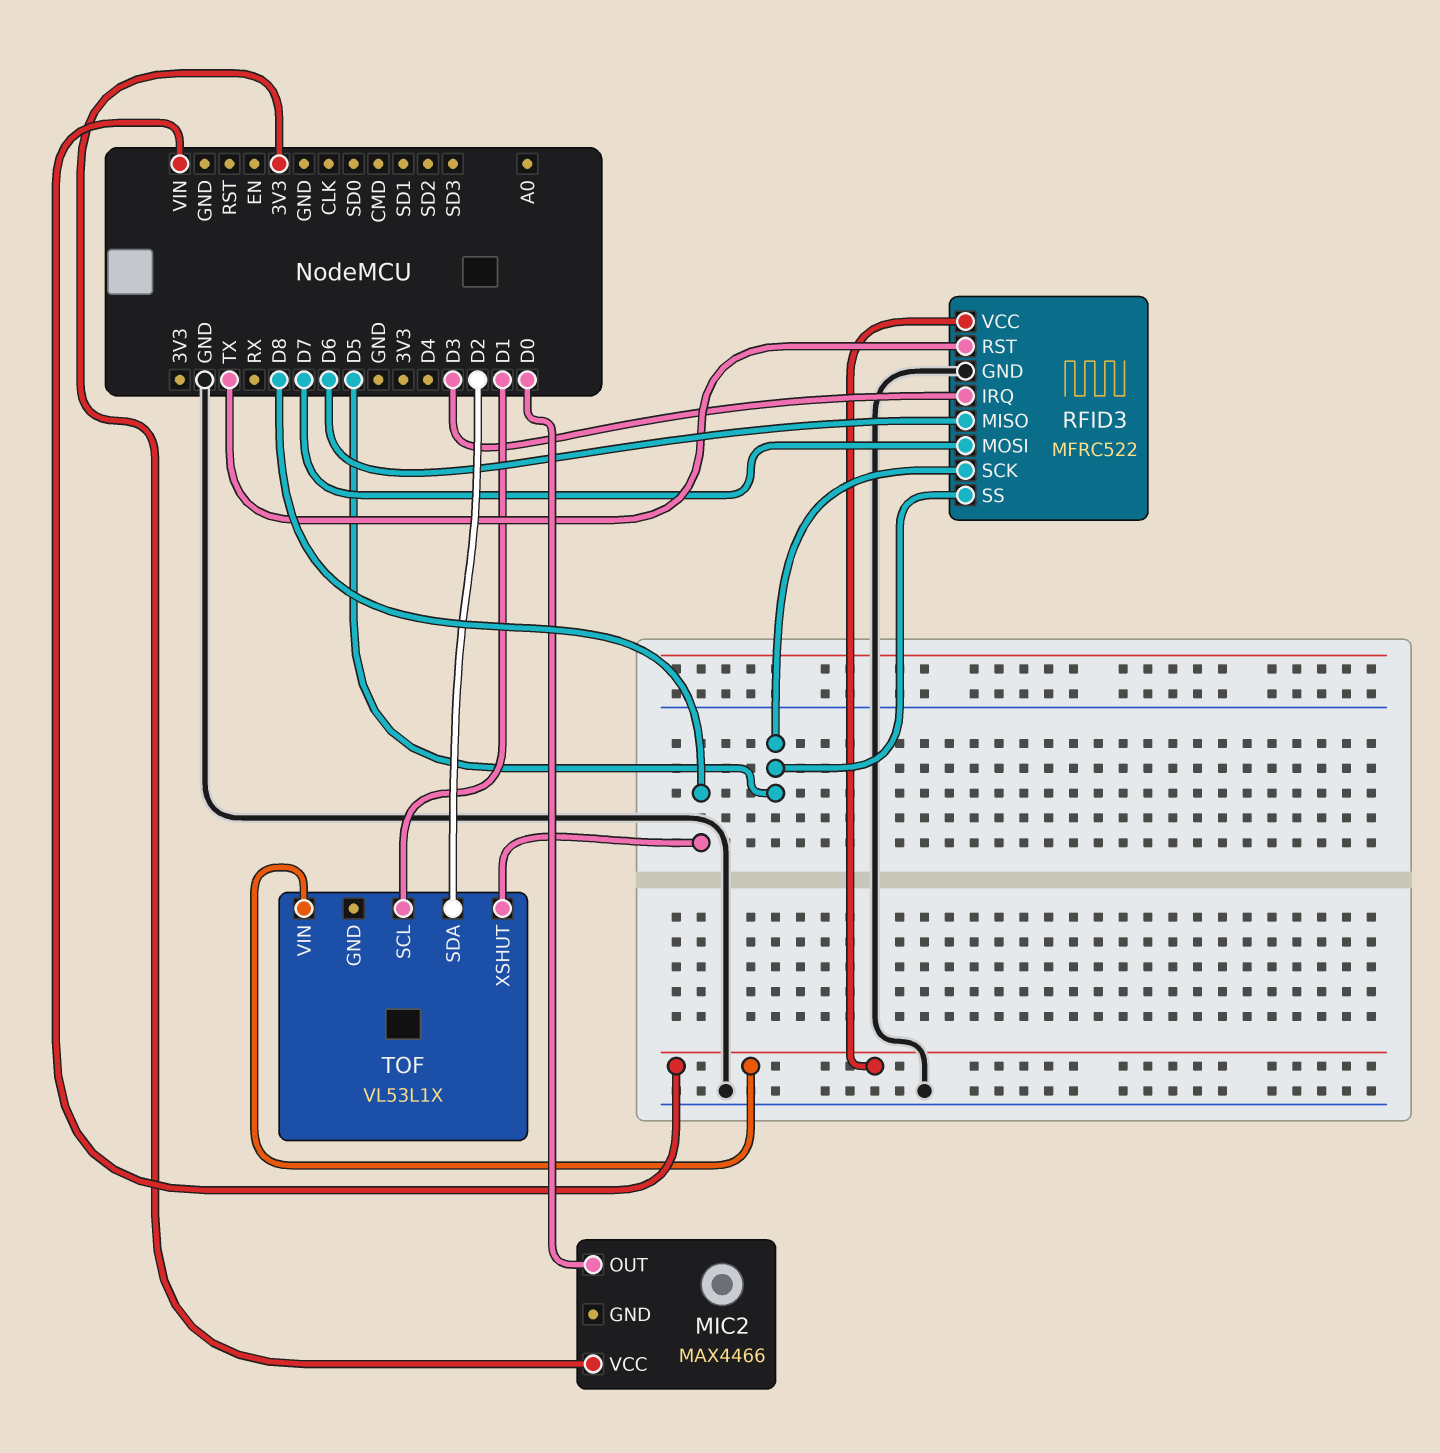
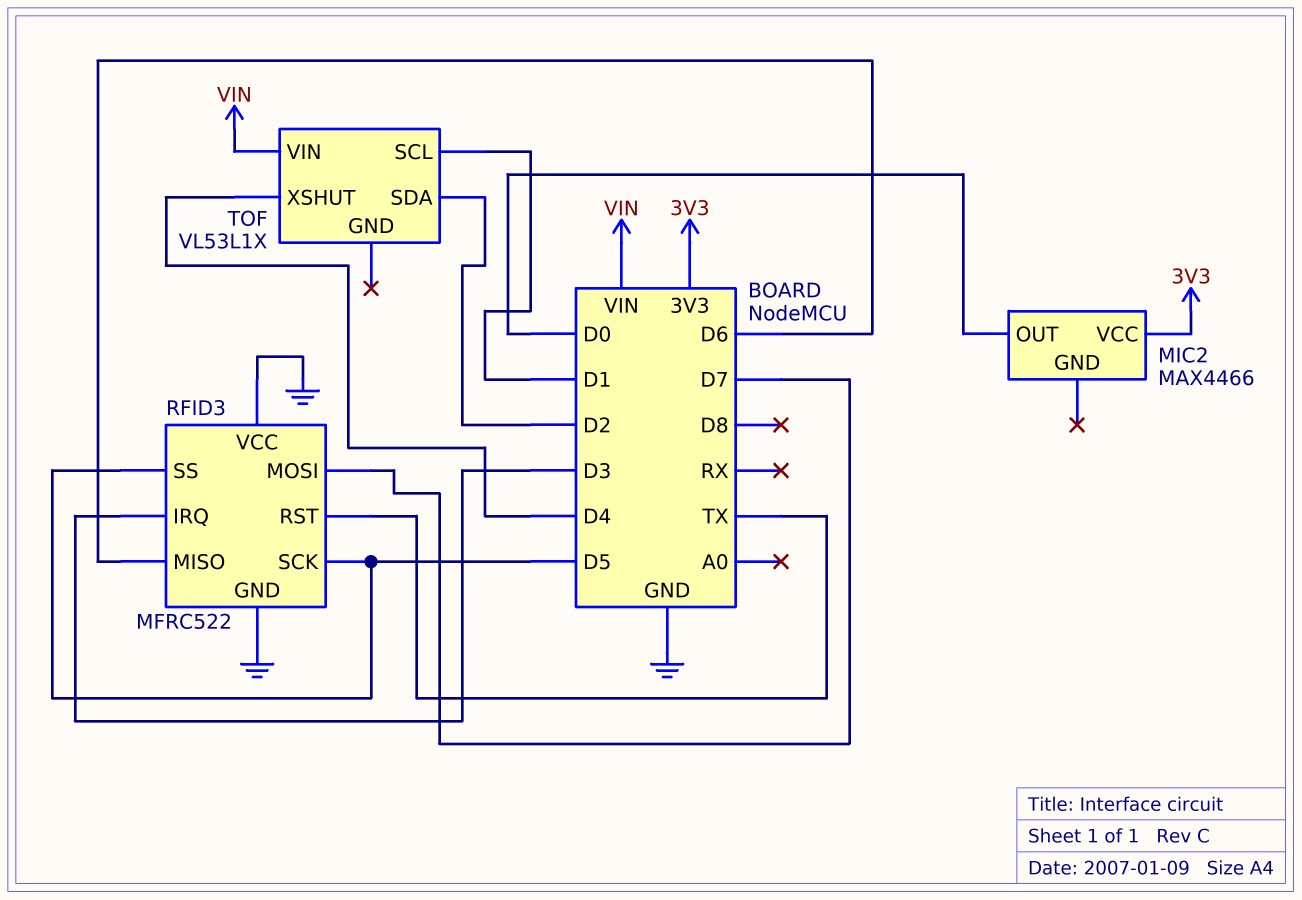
RFID3 pin VCC: VIN -> GND
TOF pin XSHUT: D8 -> D4

